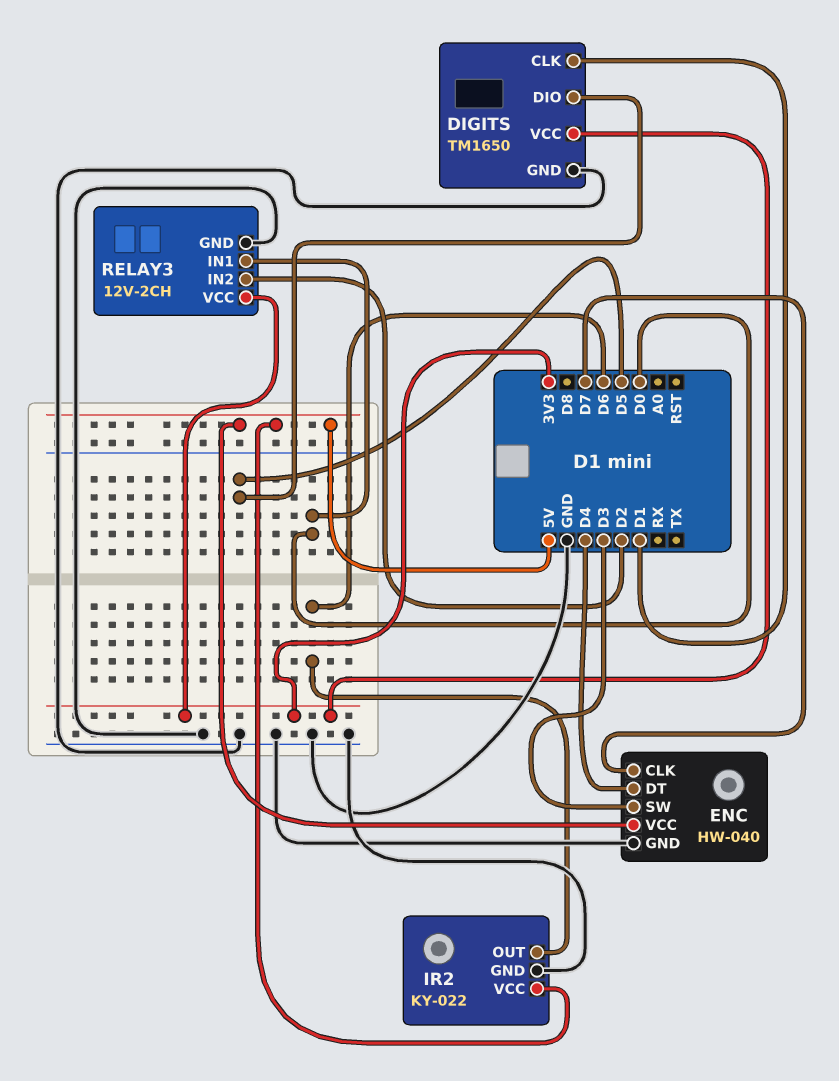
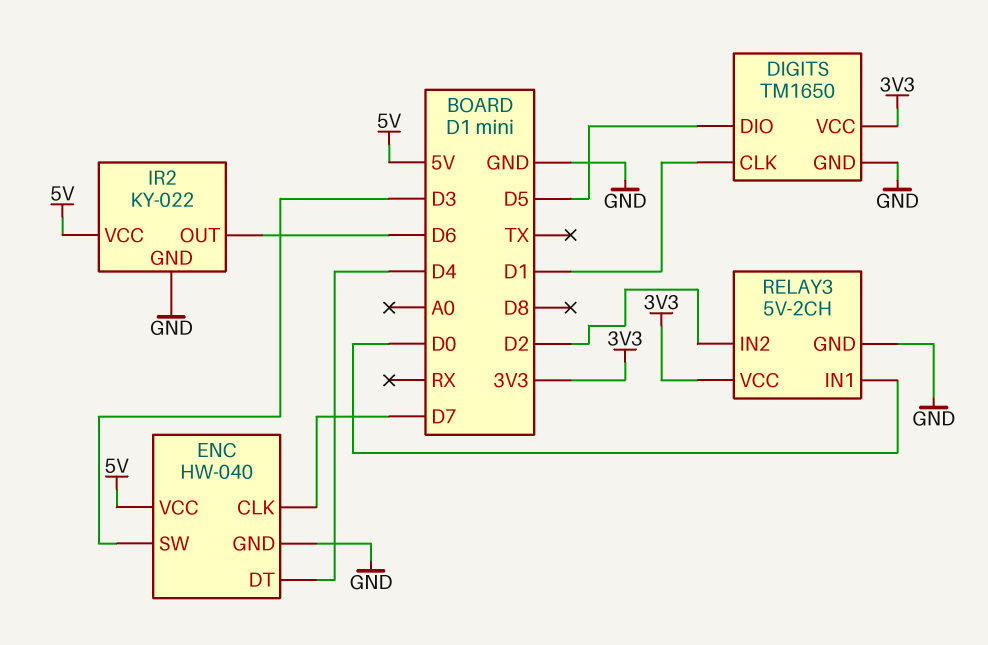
RELAY3: 12V-2CH -> 5V-2CH

